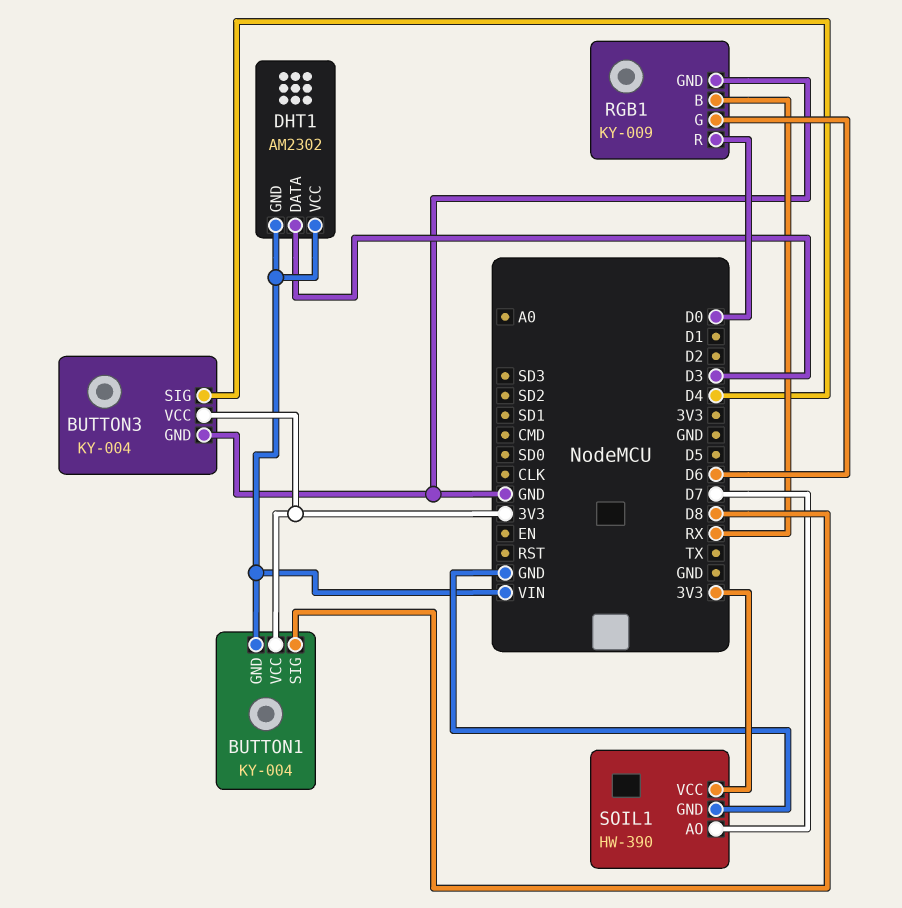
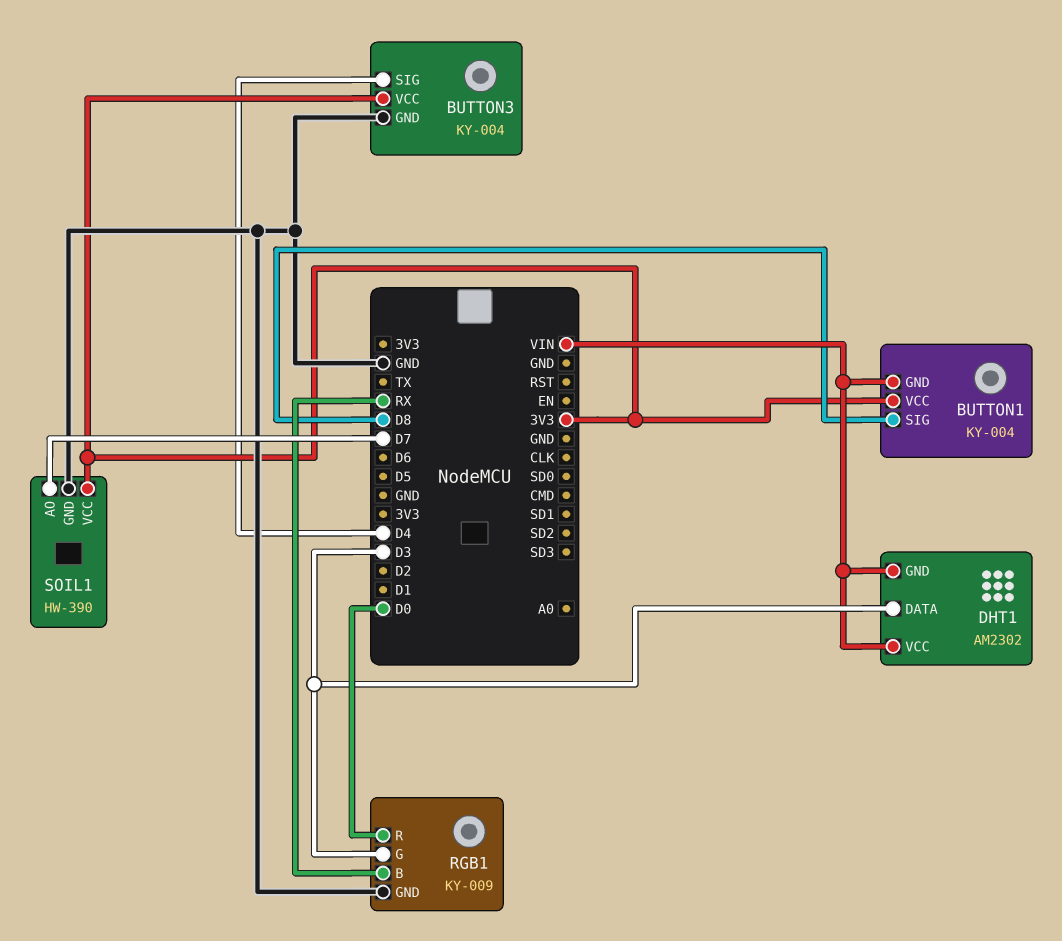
RGB1 pin G: D6 -> D3

